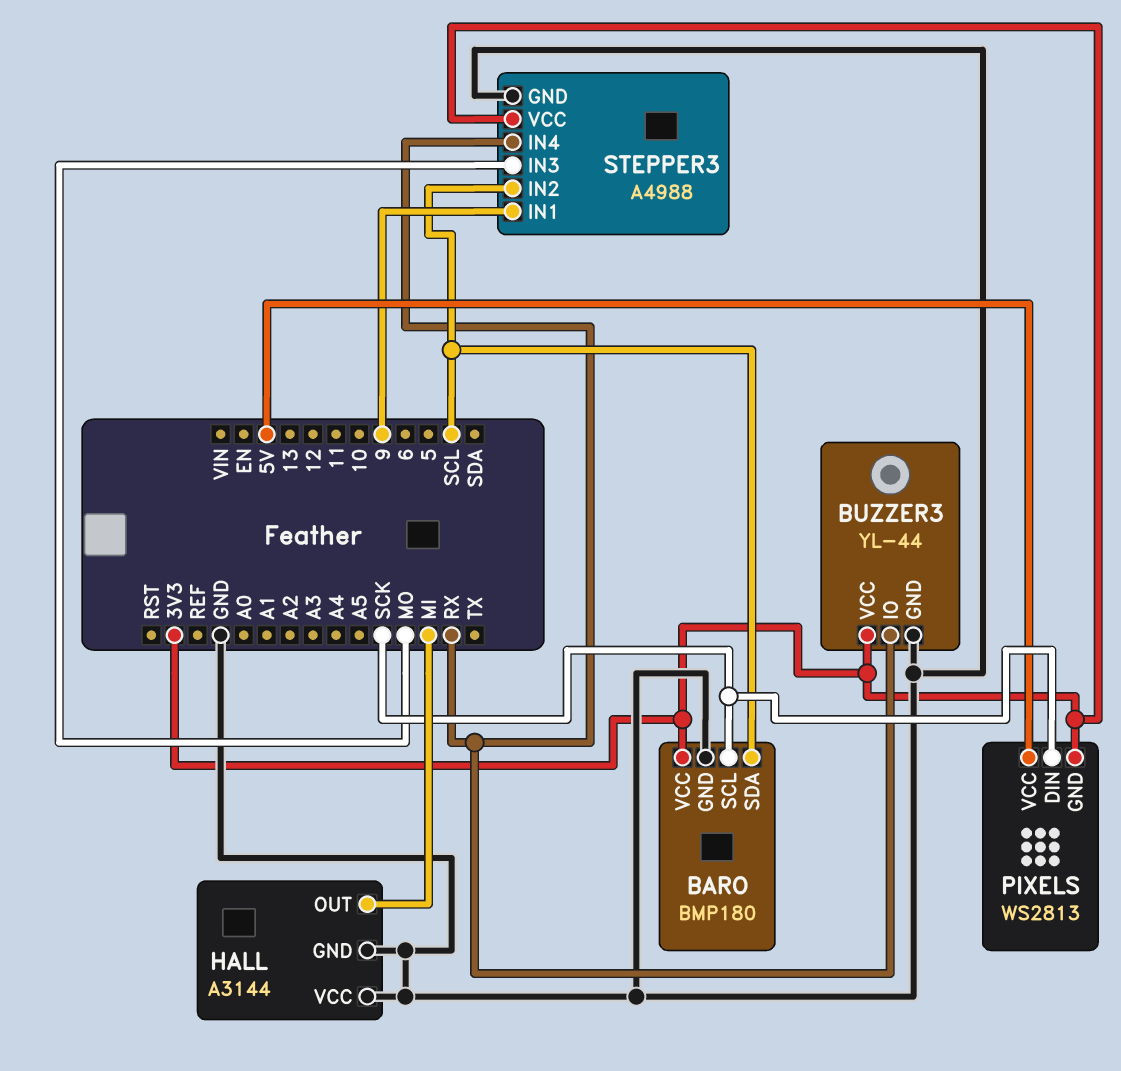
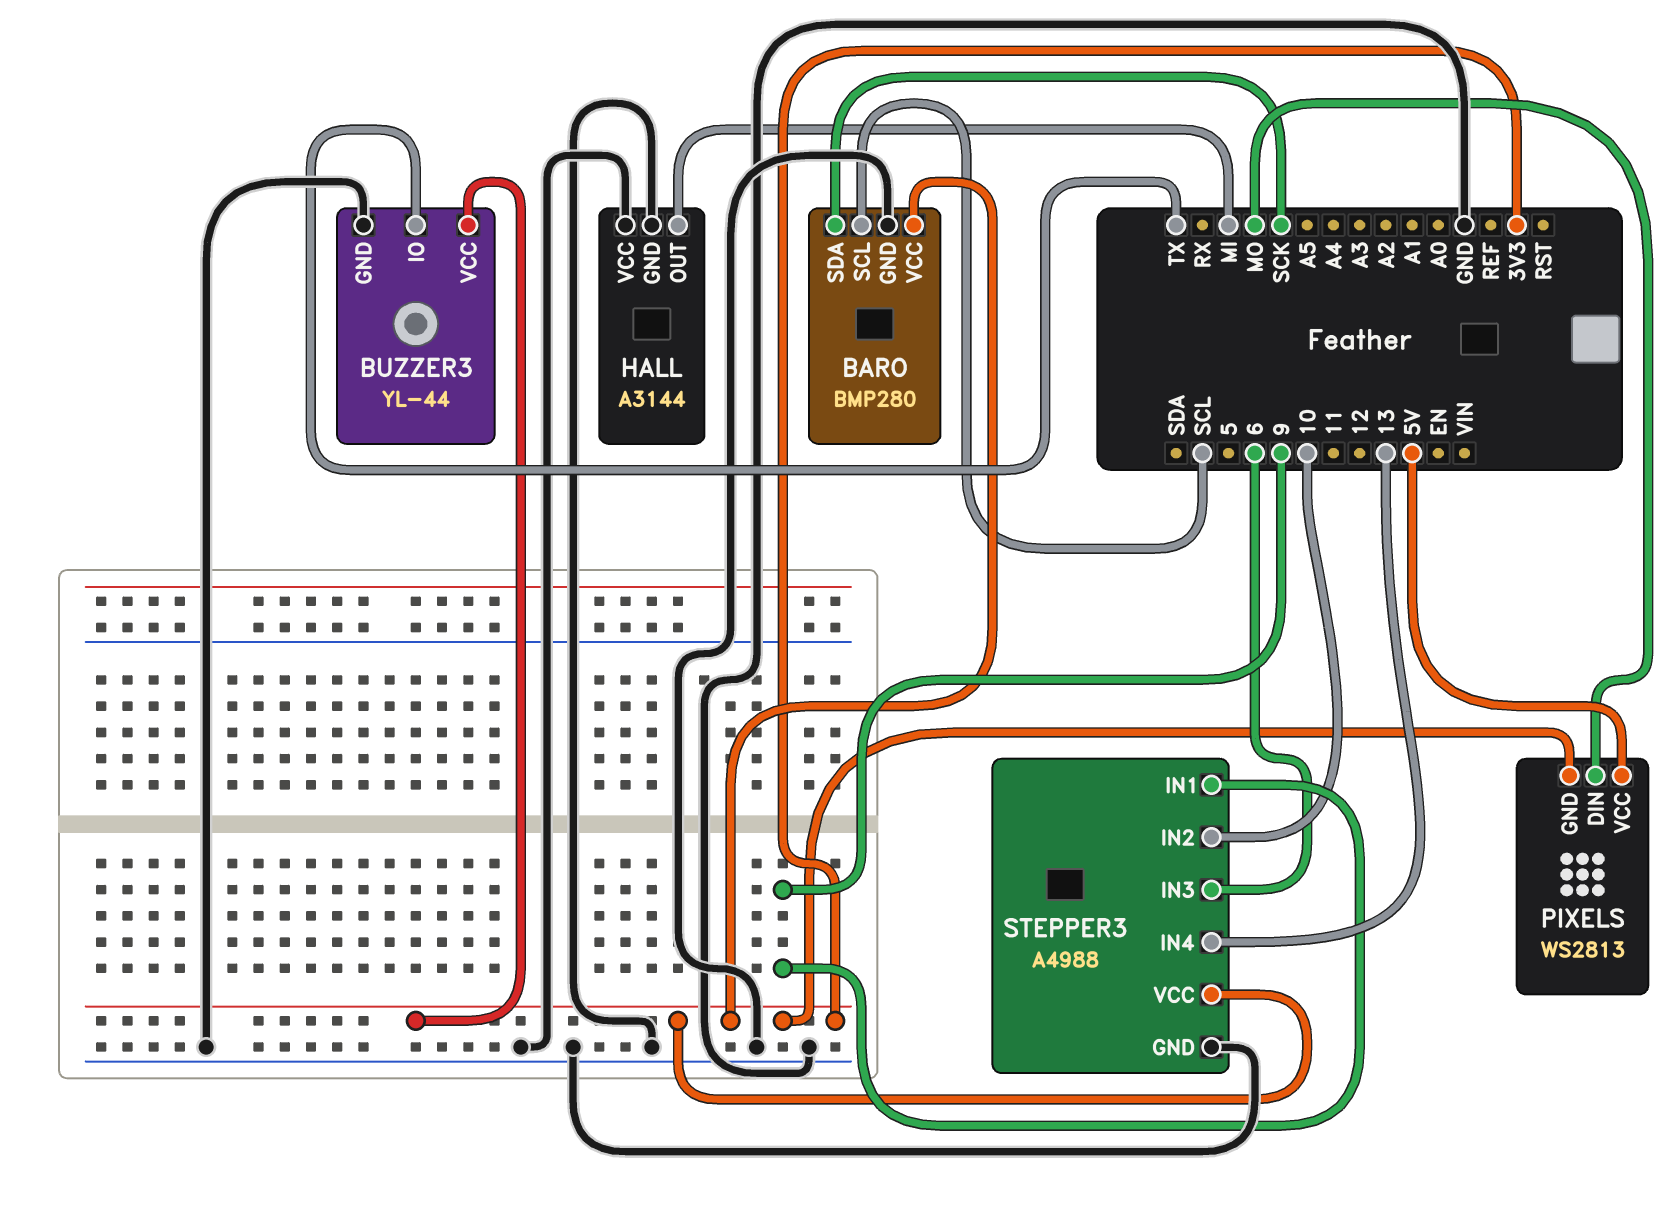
BARO: BMP180 -> BMP280
BARO pin SCL: SCK -> SCL
BARO pin SDA: SCL -> SCK
BUZZER3 pin IO: RX -> TX
PIXELS pin DIN: SCK -> MO
STEPPER3 pin IN2: SCL -> 10
STEPPER3 pin IN3: MO -> 6
STEPPER3 pin IN4: RX -> 13

